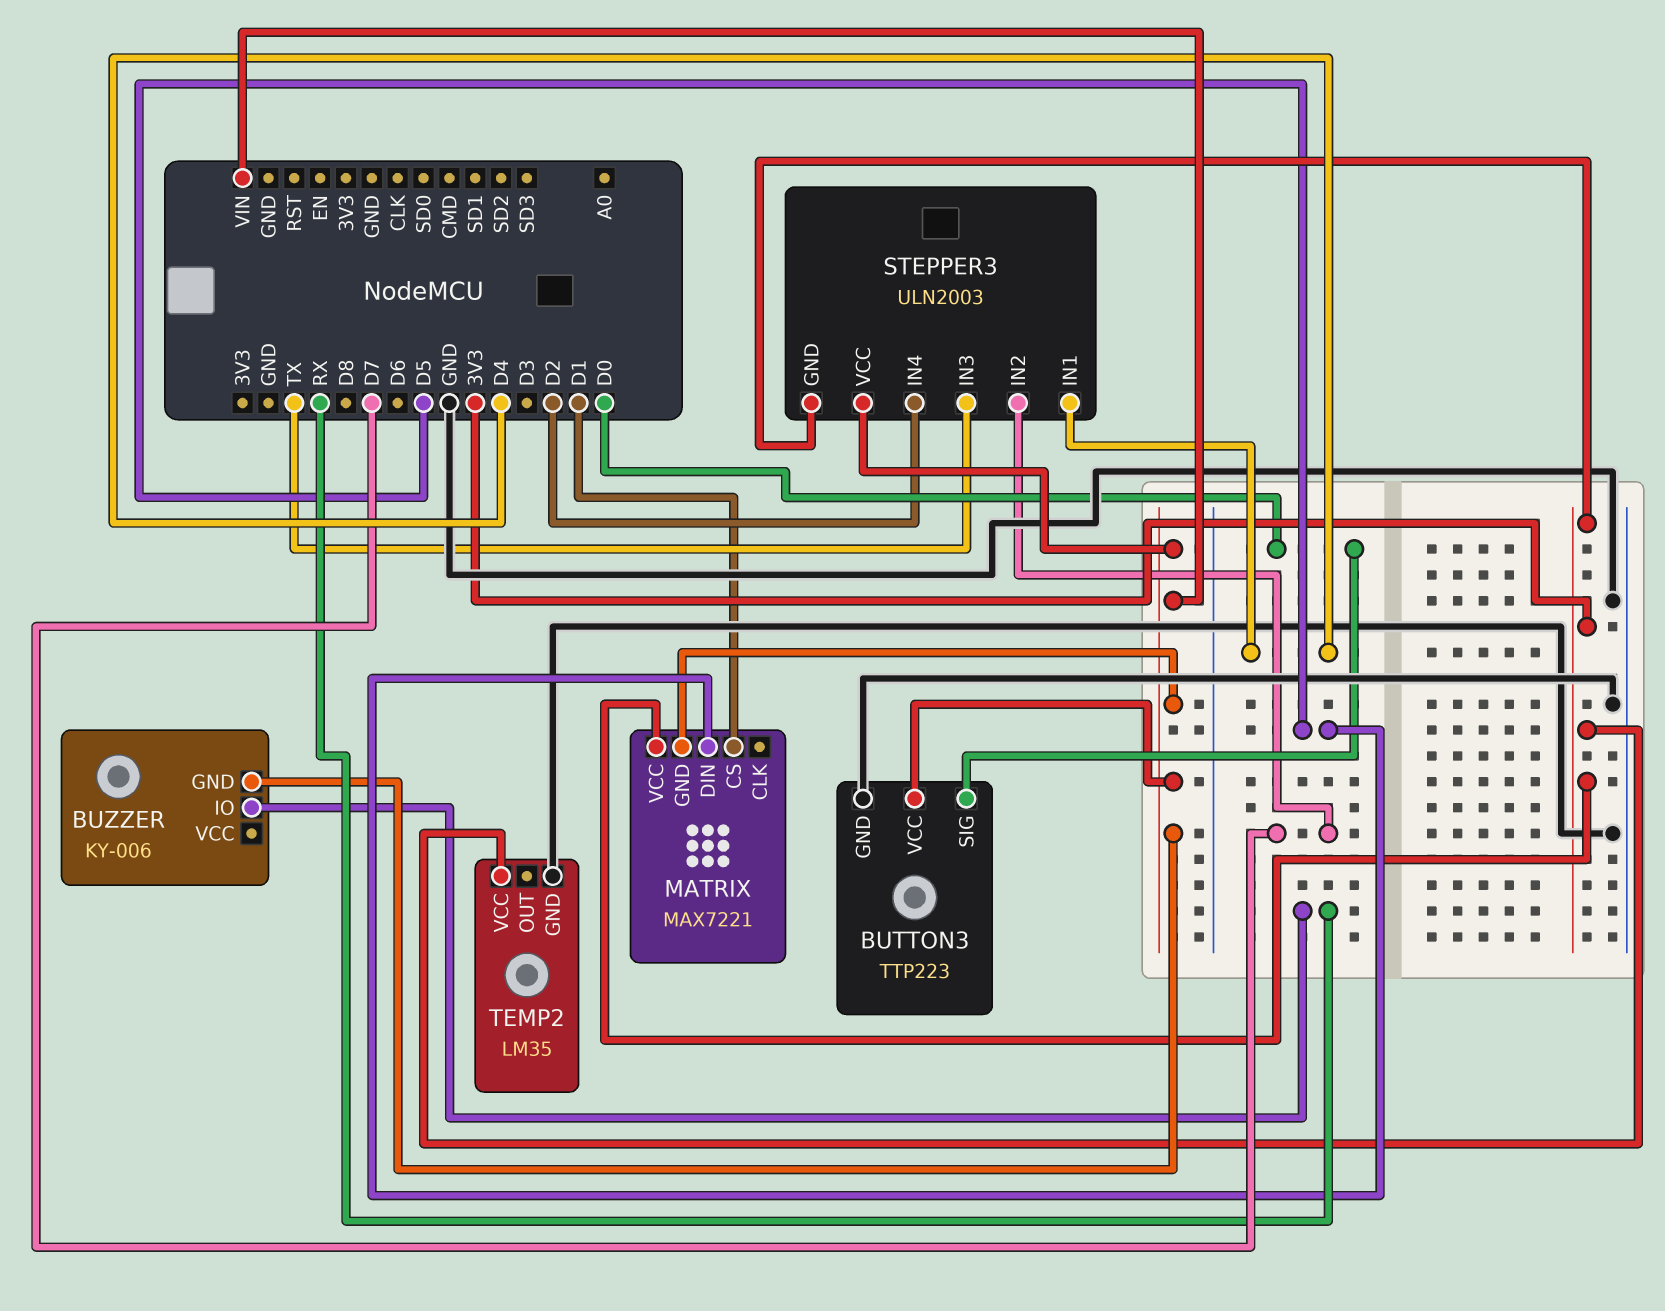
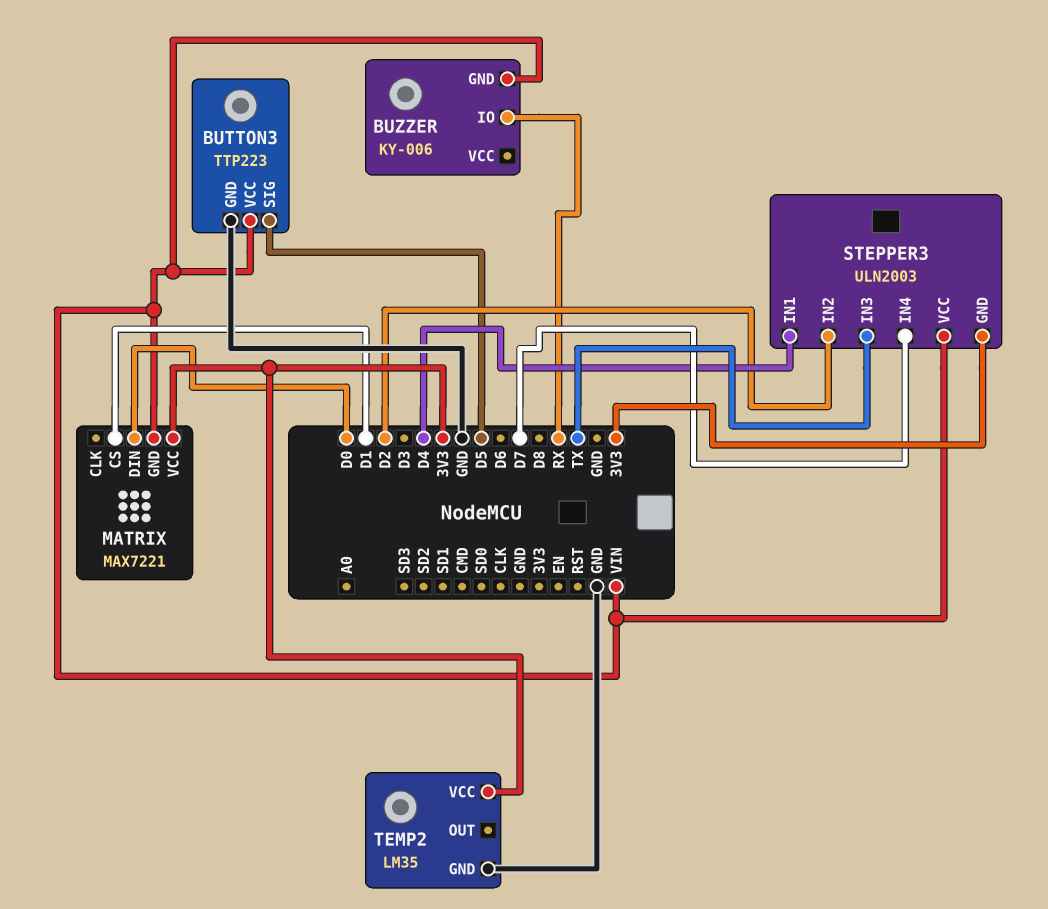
BUTTON3 pin SIG: D0 -> D5
MATRIX pin DIN: D5 -> D0
STEPPER3 pin IN2: D7 -> D2
STEPPER3 pin IN4: D2 -> D7

